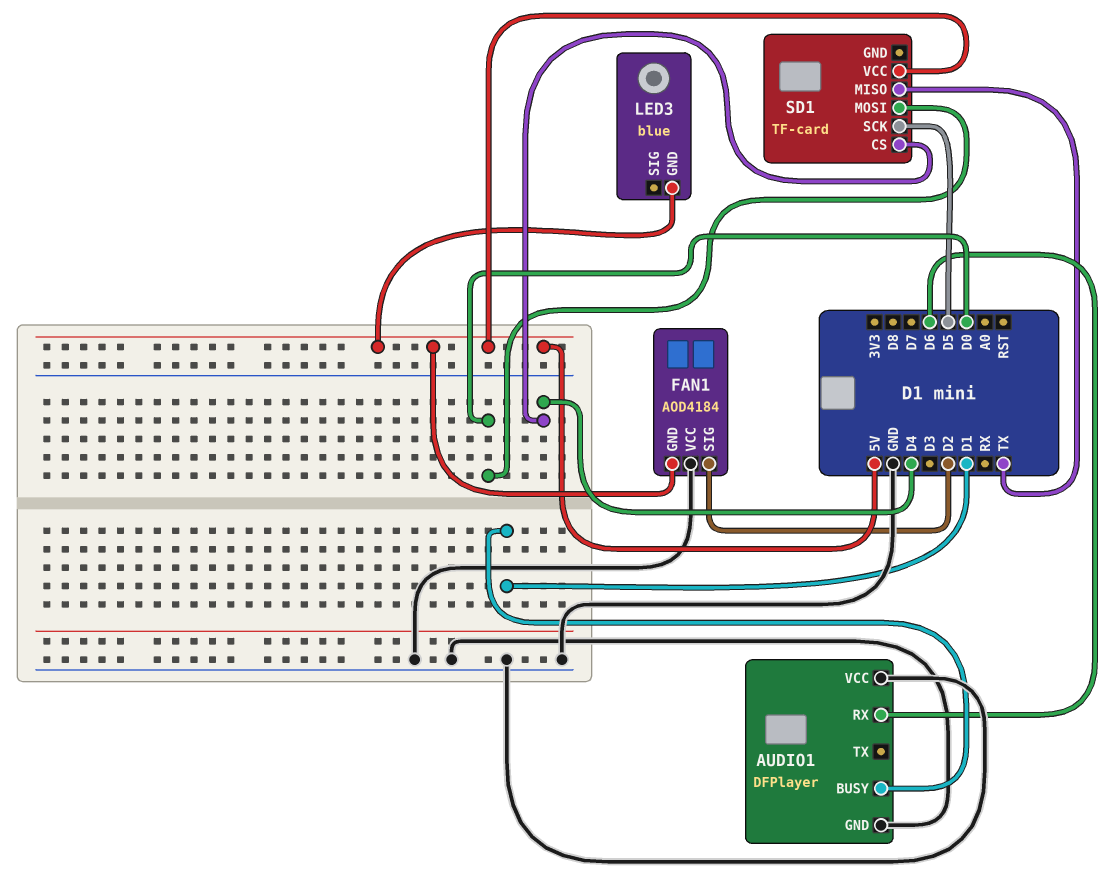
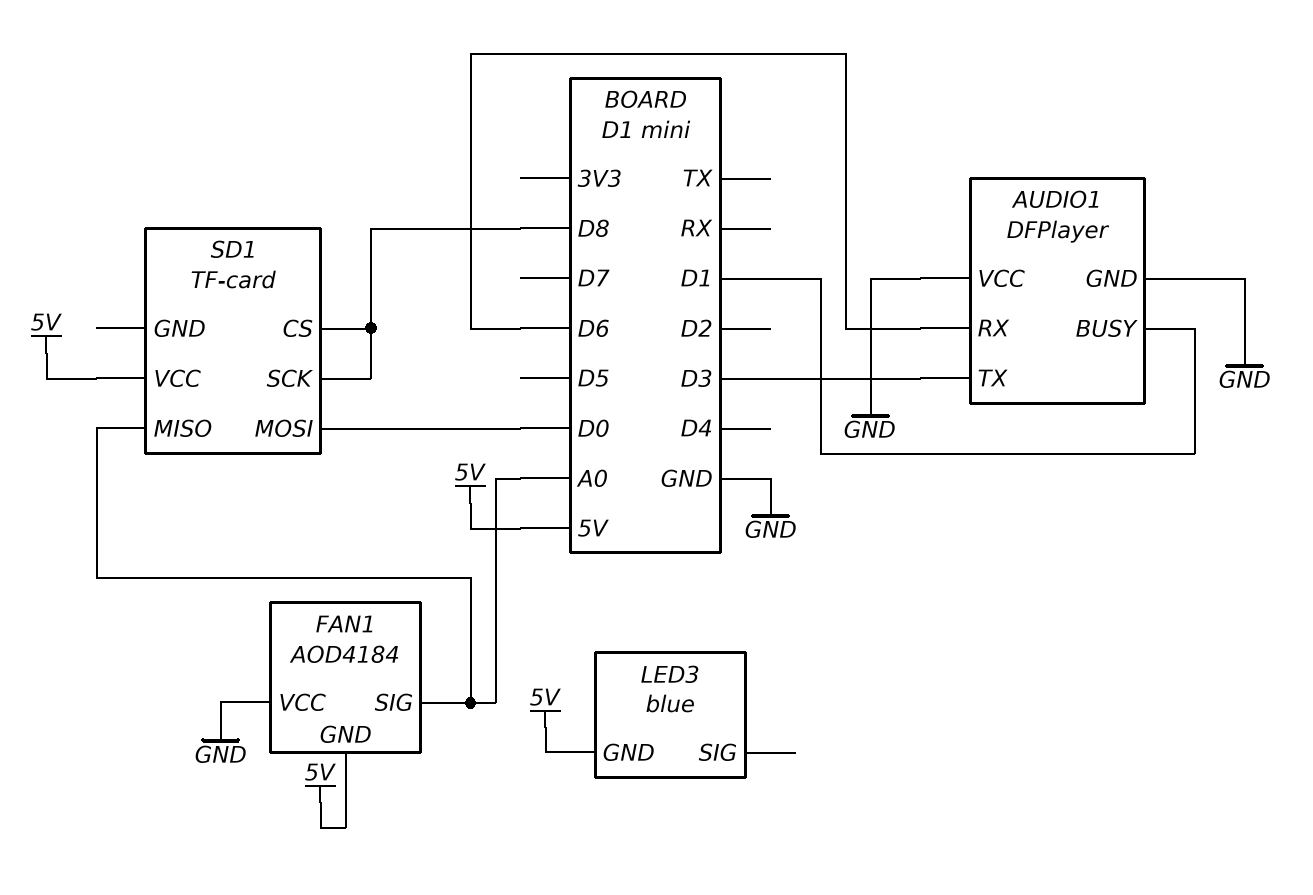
AUDIO1 pin TX: none -> D3
FAN1 pin SIG: D2 -> A0
SD1 pin CS: D4 -> D8
SD1 pin MISO: TX -> A0
SD1 pin SCK: D5 -> D8

